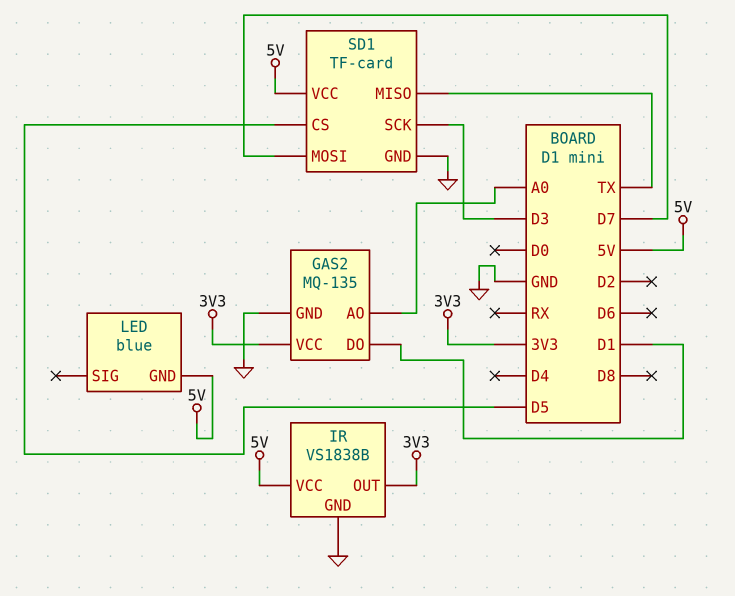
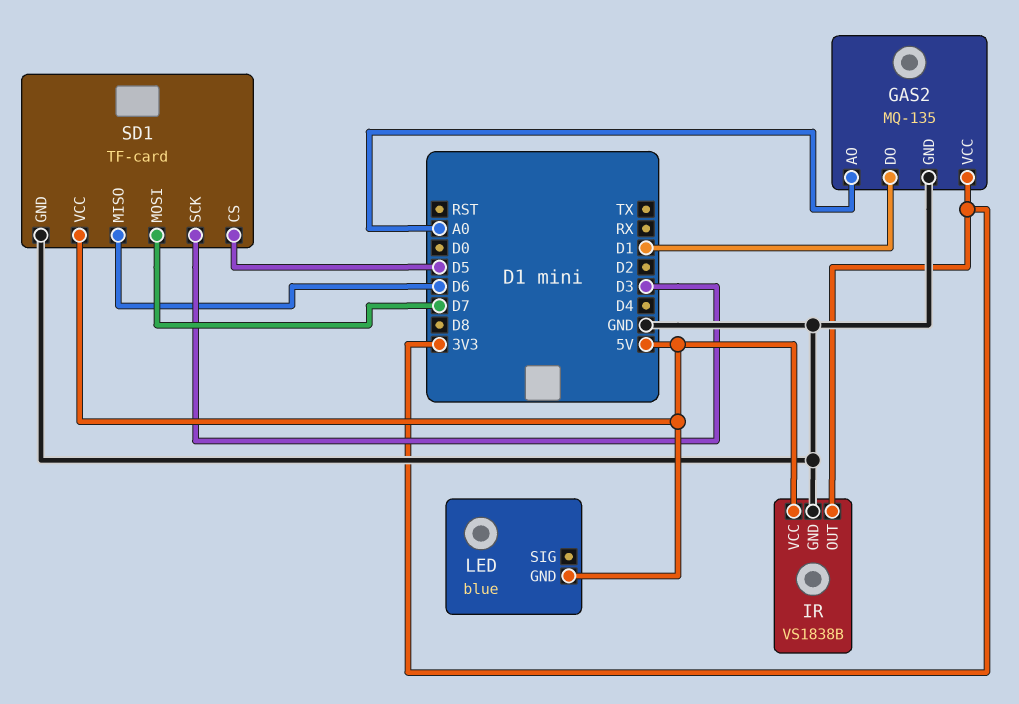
SD1 pin MISO: TX -> D6

